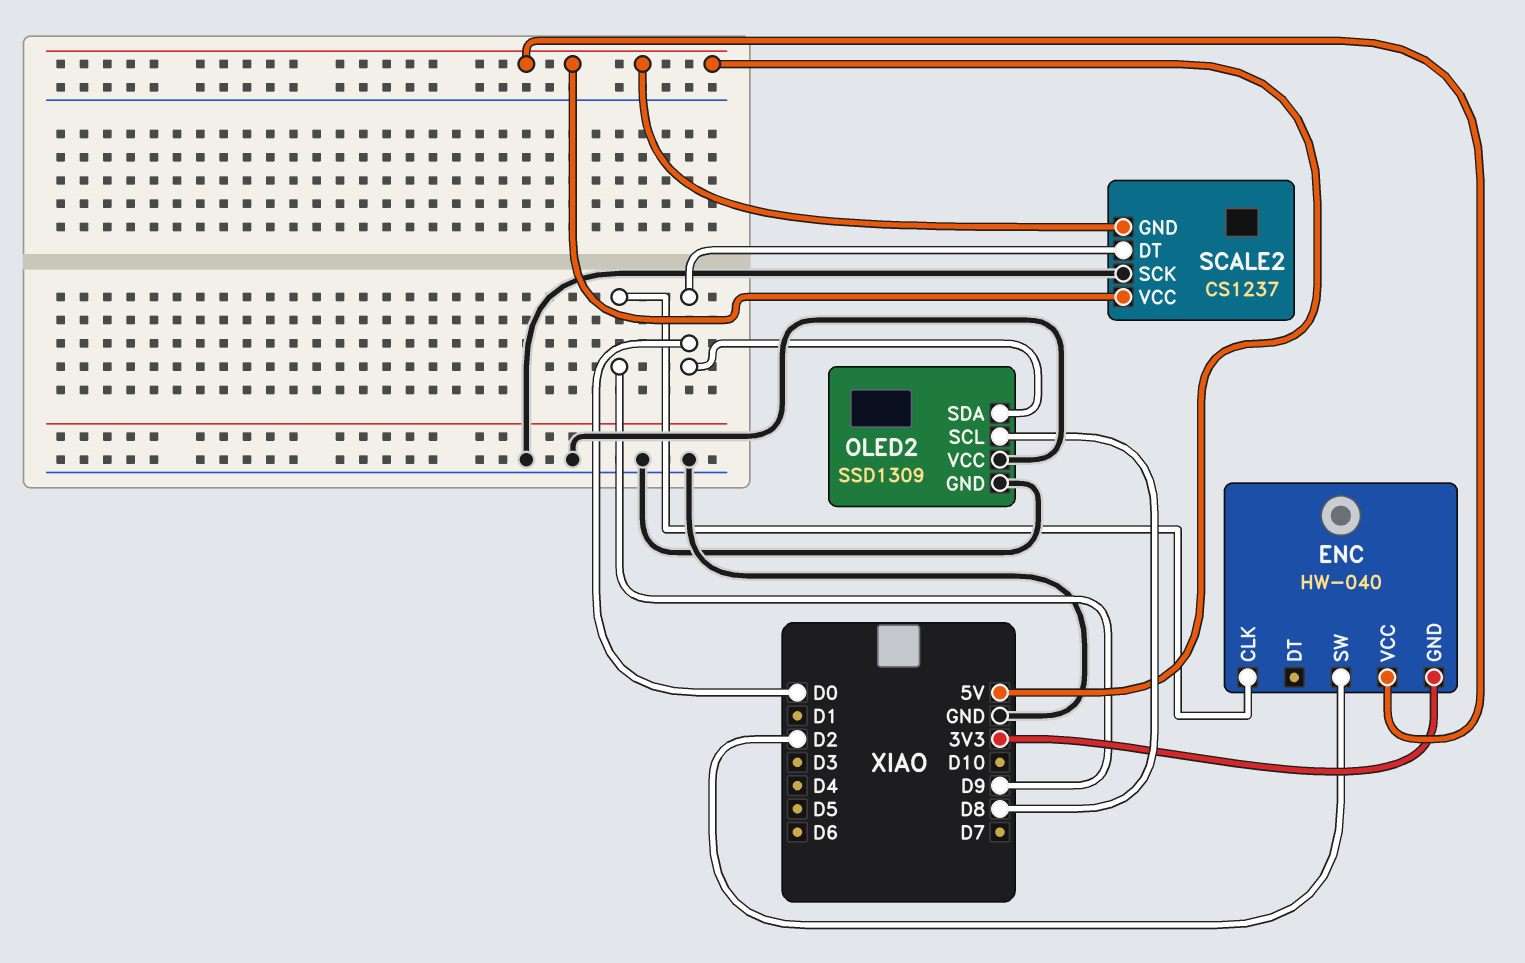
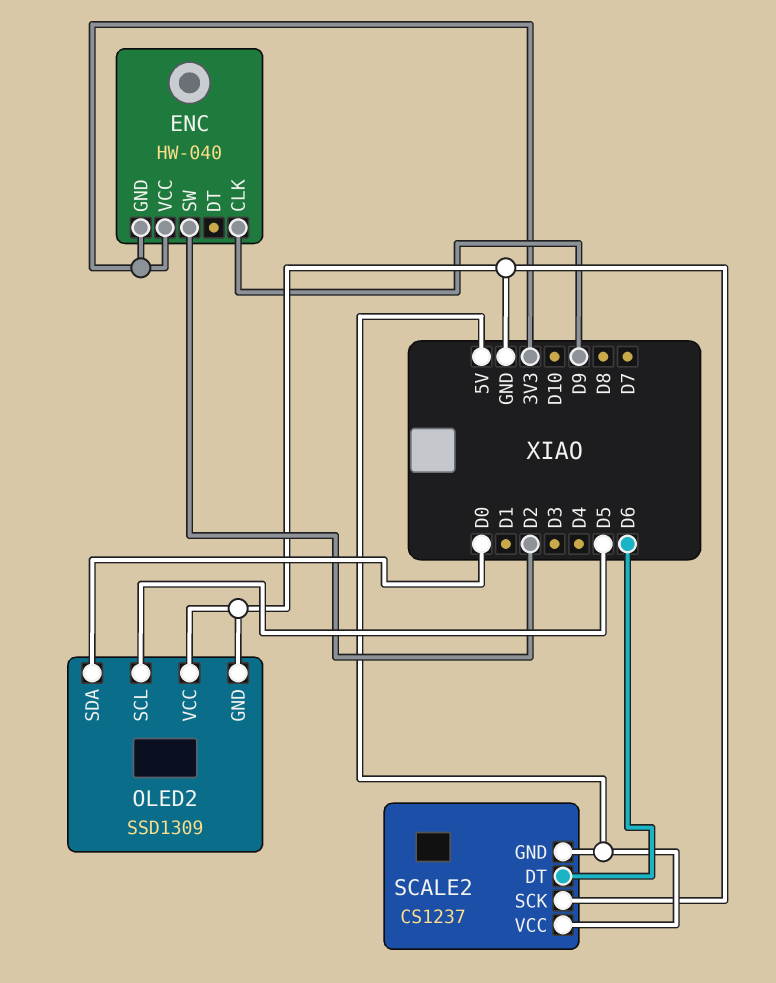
ENC pin VCC: 5V -> 3V3
OLED2 pin SCL: D8 -> D5
SCALE2 pin DT: D0 -> D6

